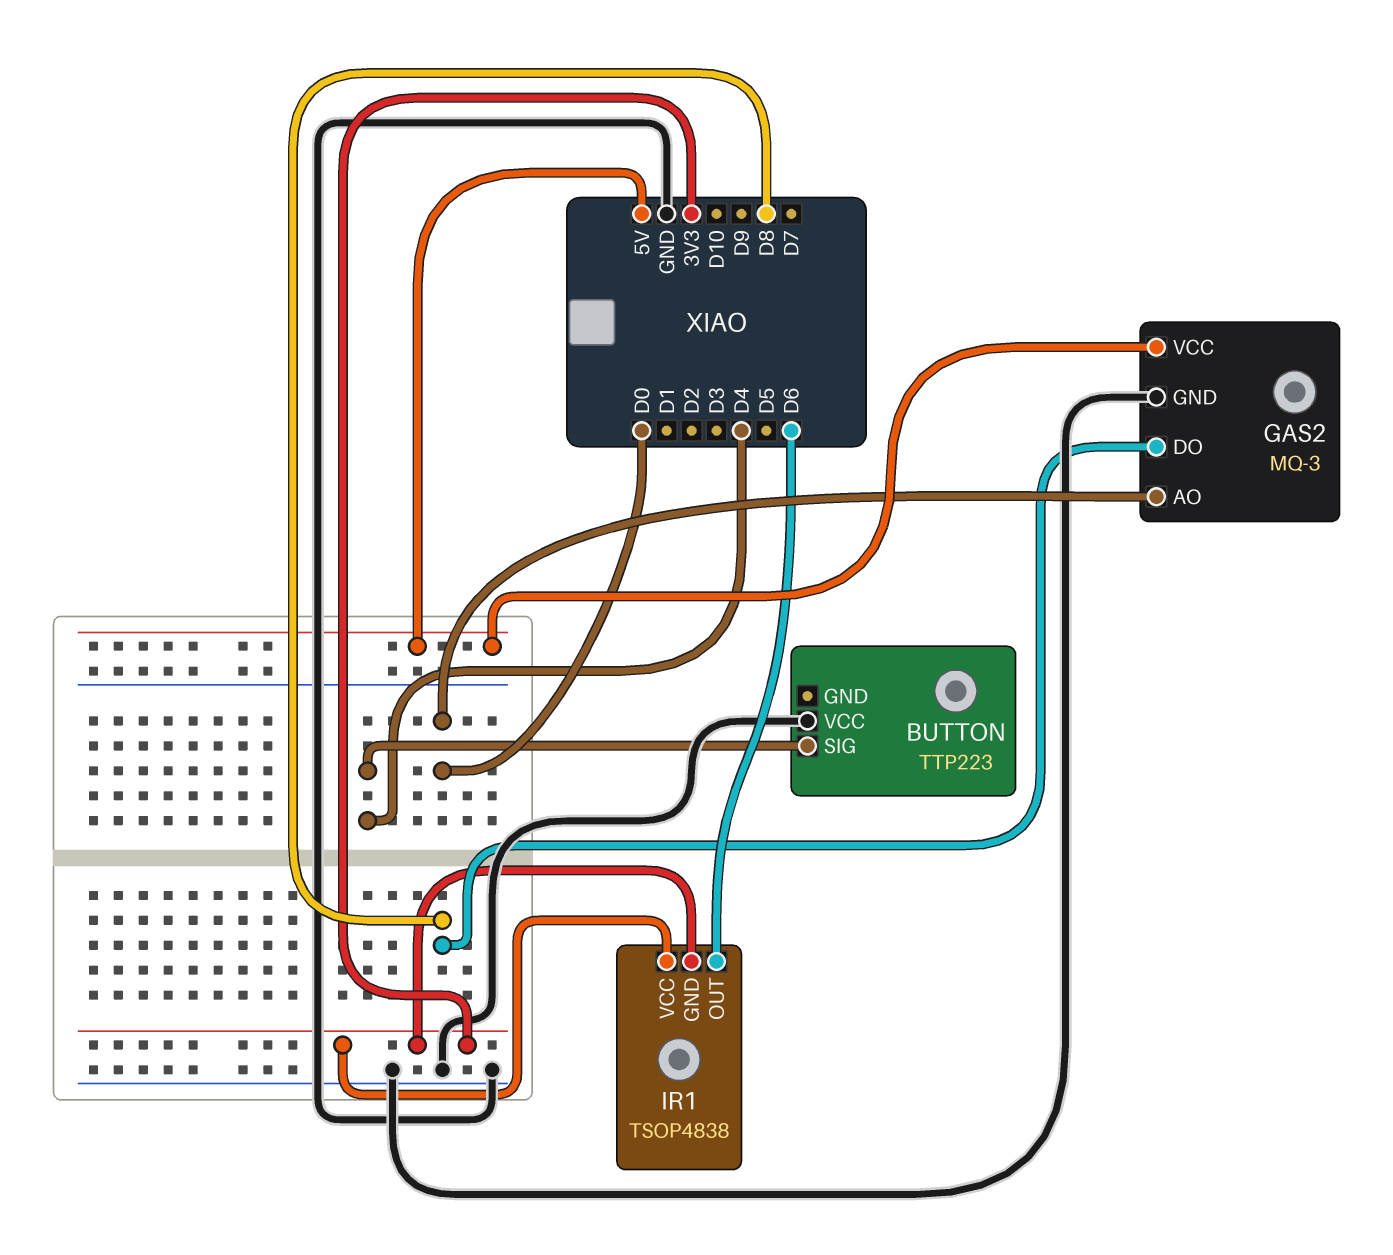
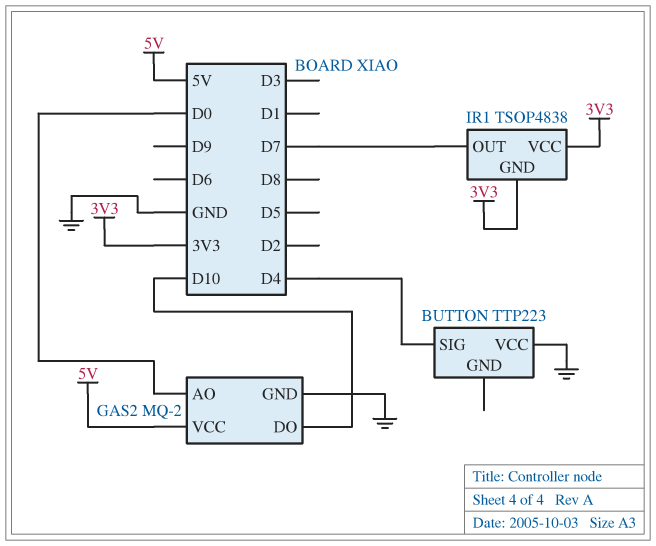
GAS2: MQ-3 -> MQ-2
GAS2 pin DO: D8 -> D10
IR1 pin OUT: D6 -> D7

